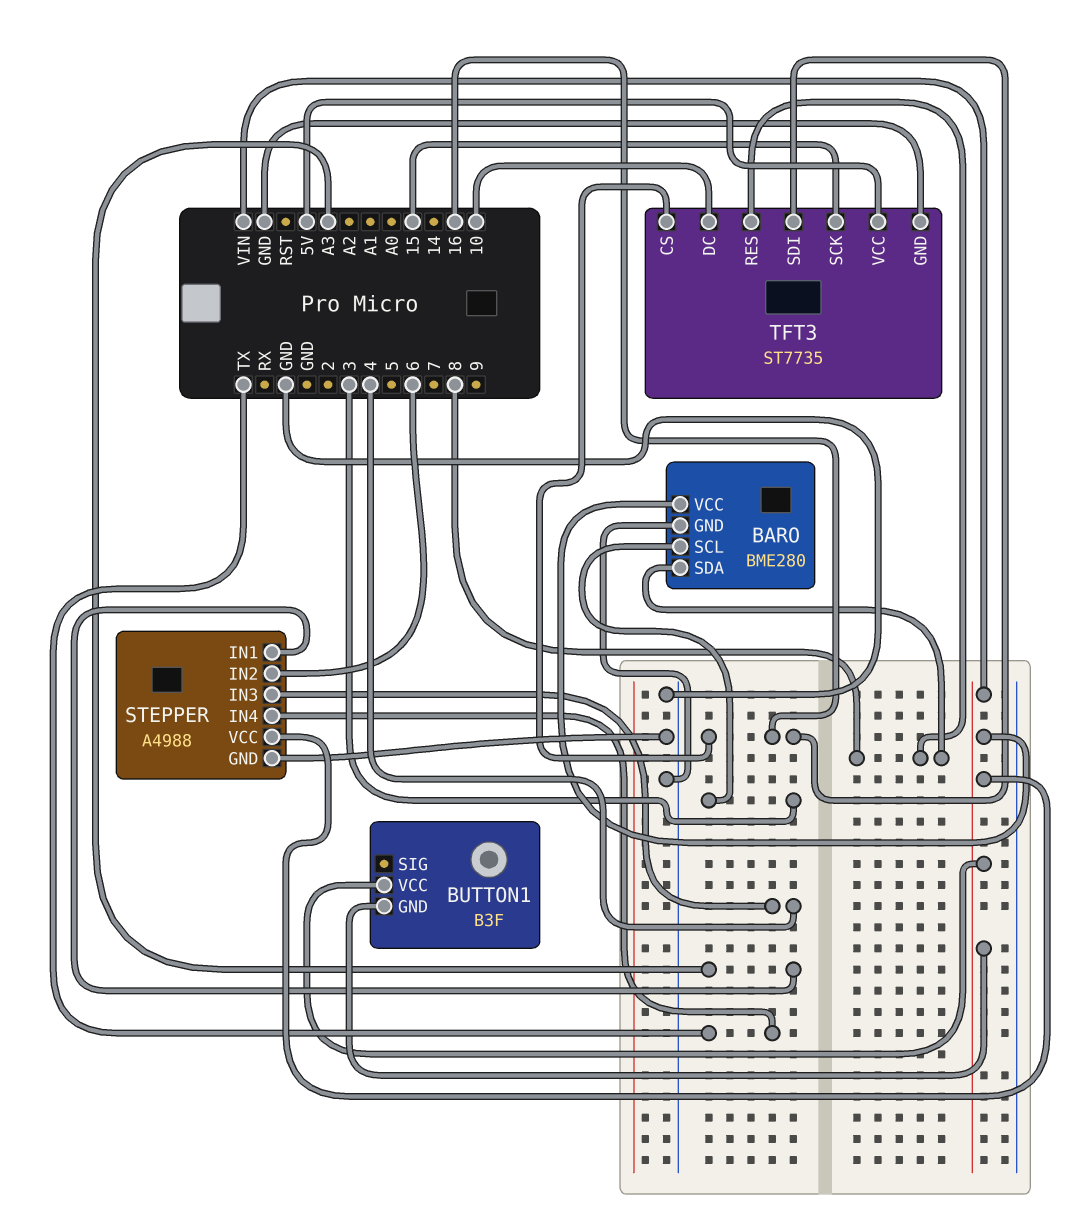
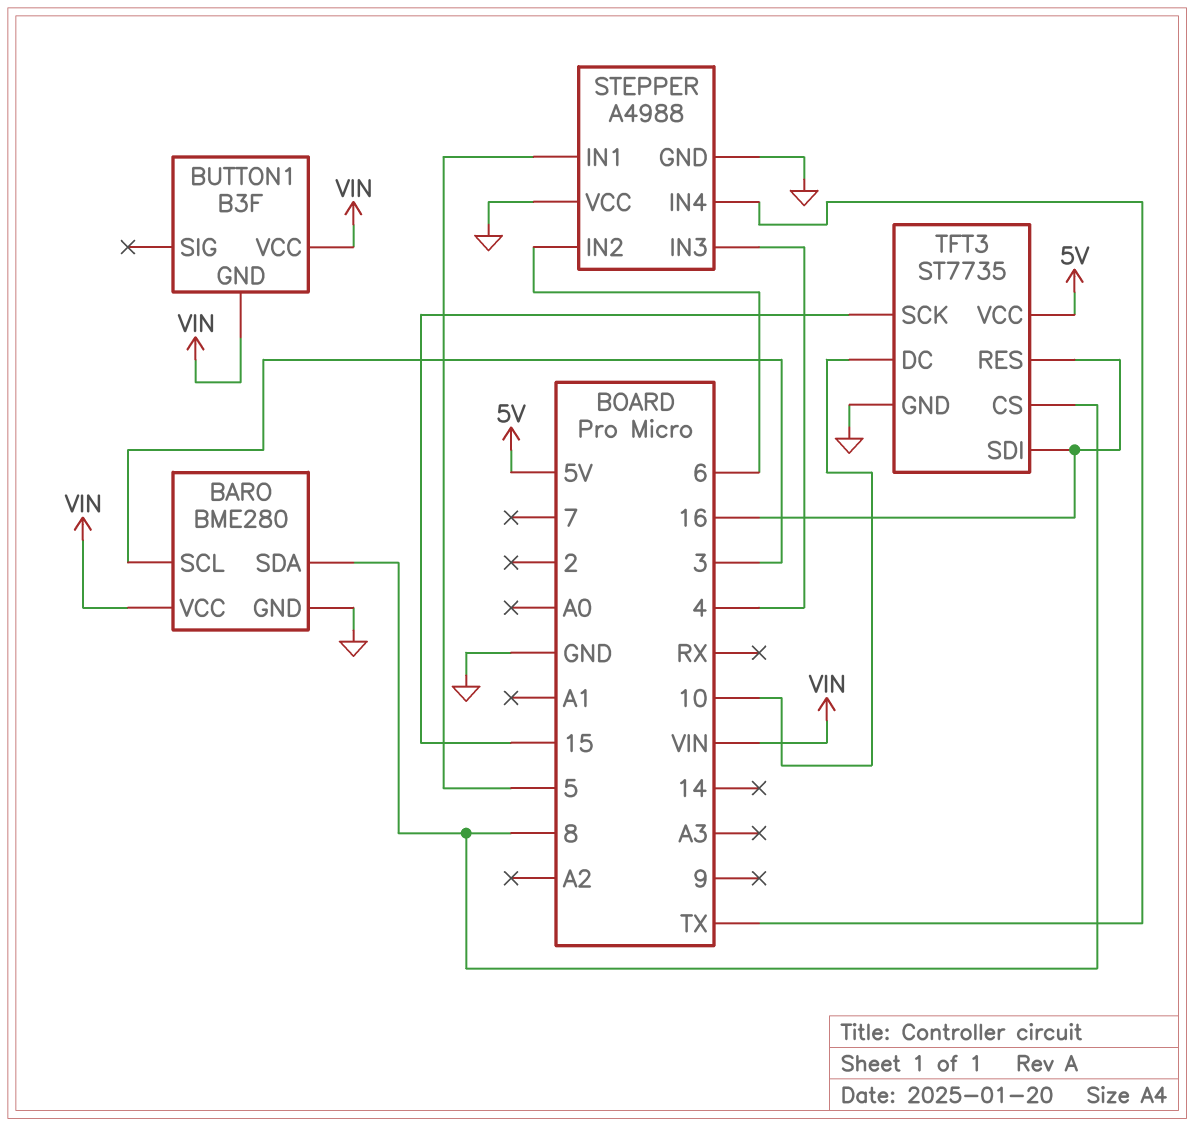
STEPPER pin IN1: A3 -> 5
STEPPER pin VCC: VIN -> GND
TFT3 pin CS: 16 -> 8
TFT3 pin RES: 8 -> 16

